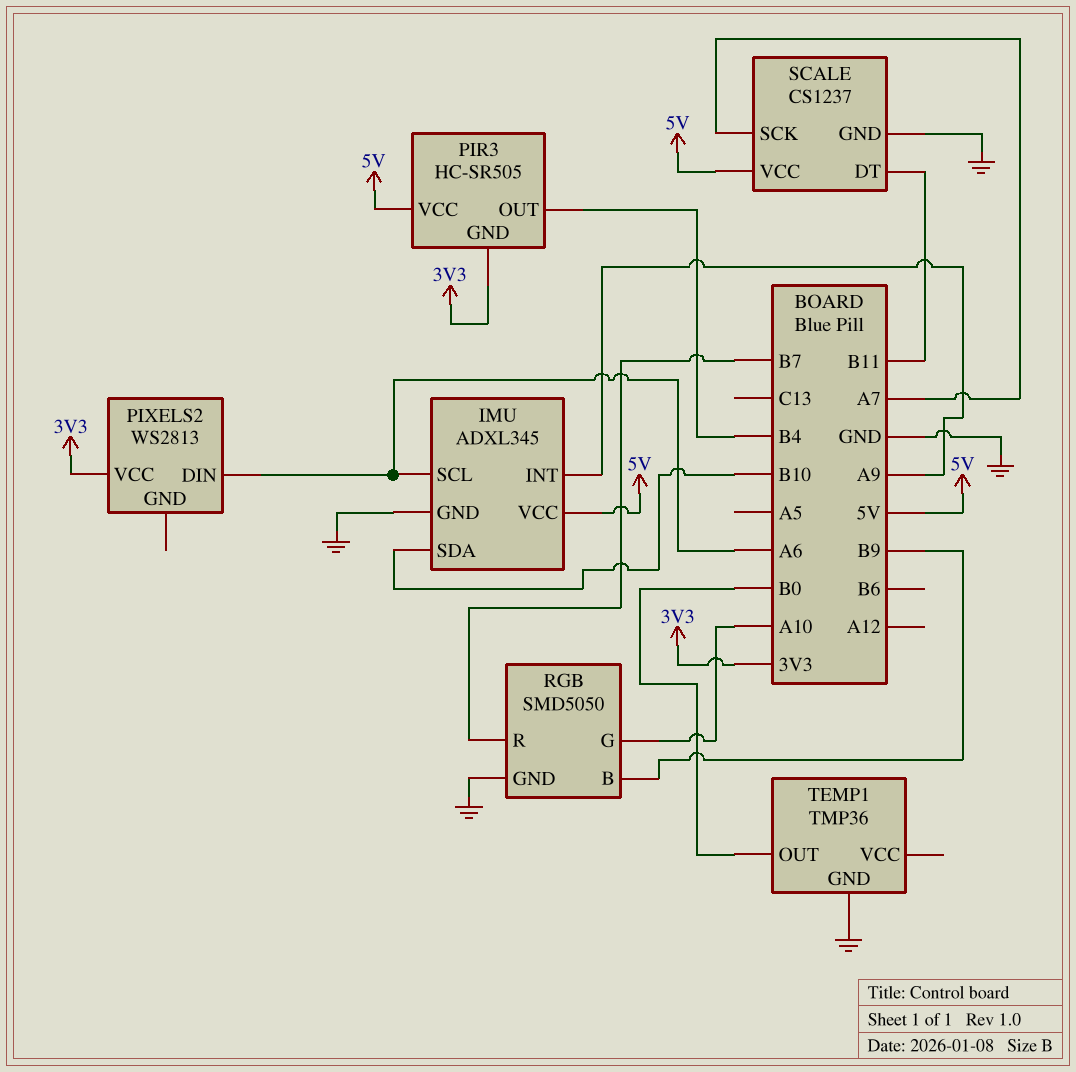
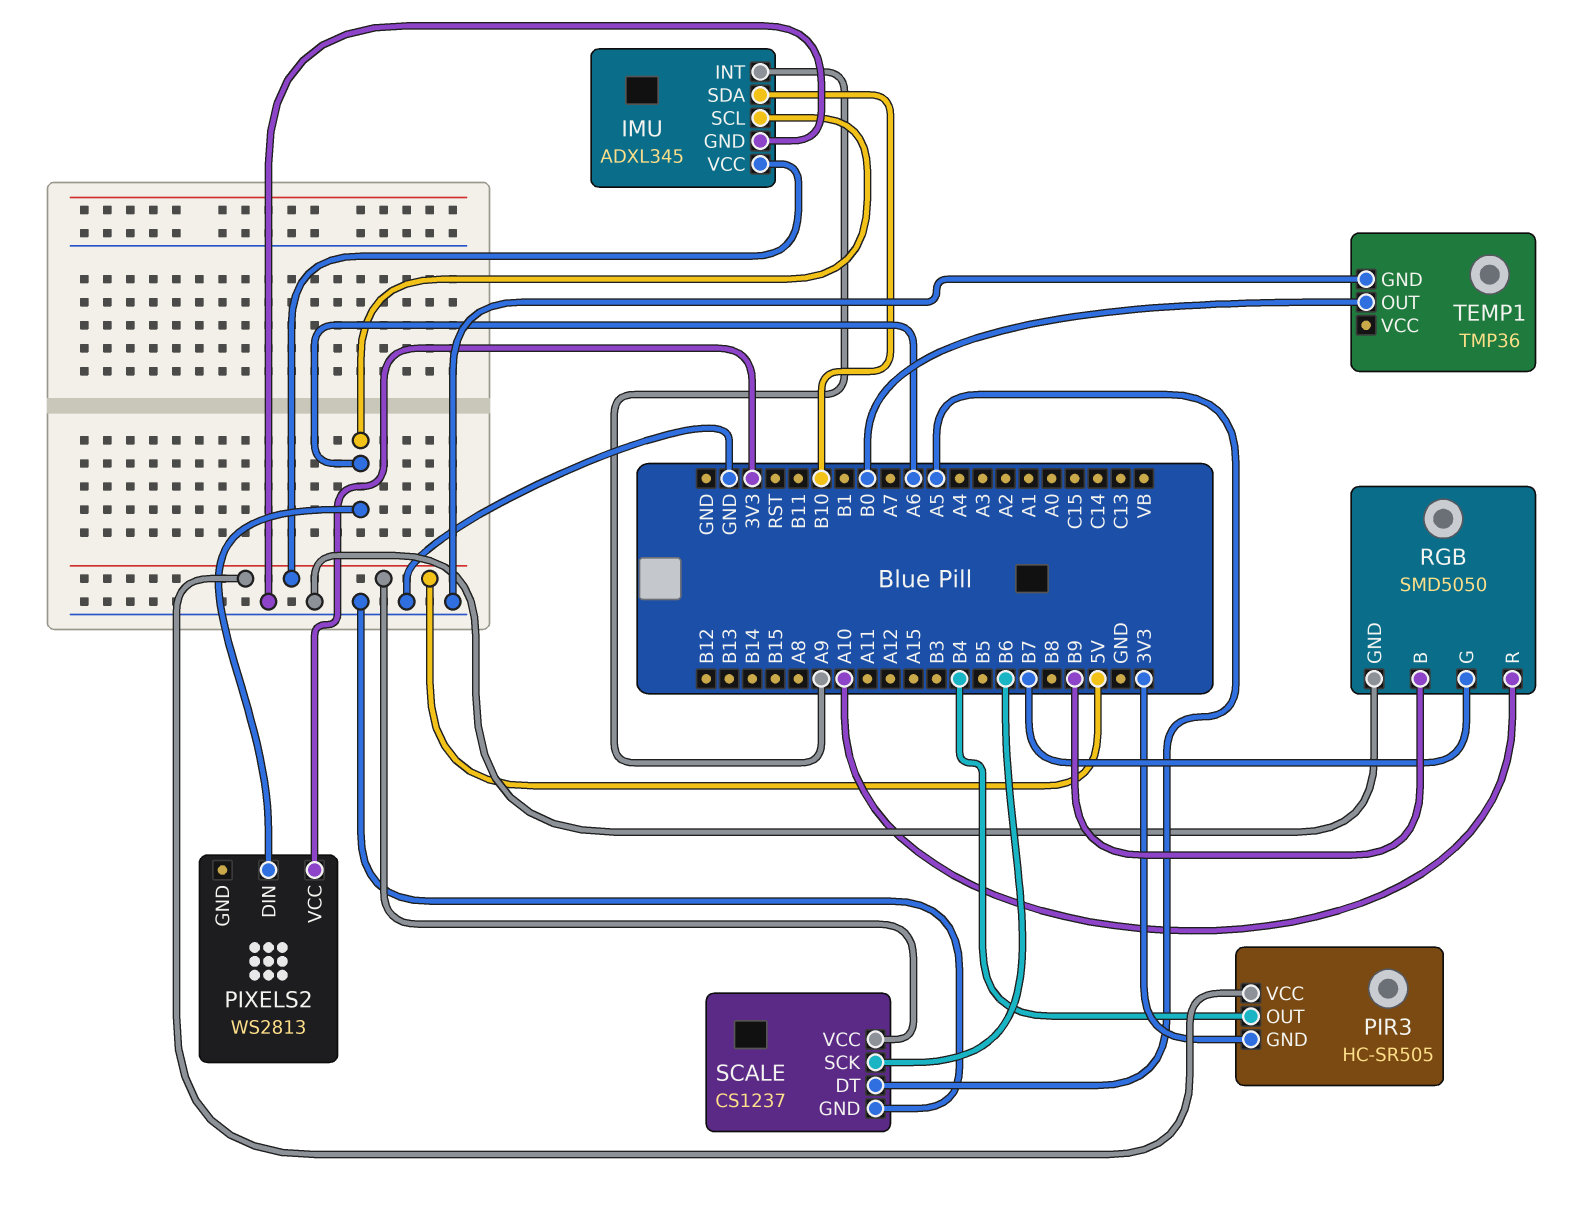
RGB pin G: A10 -> B7
RGB pin R: B7 -> A10
SCALE pin DT: B11 -> A5
SCALE pin SCK: A7 -> B6

